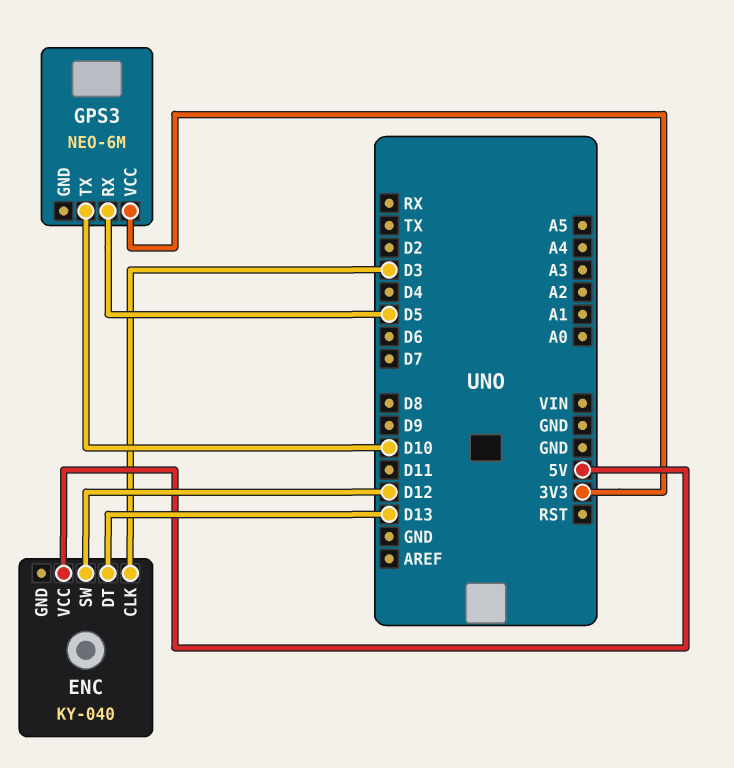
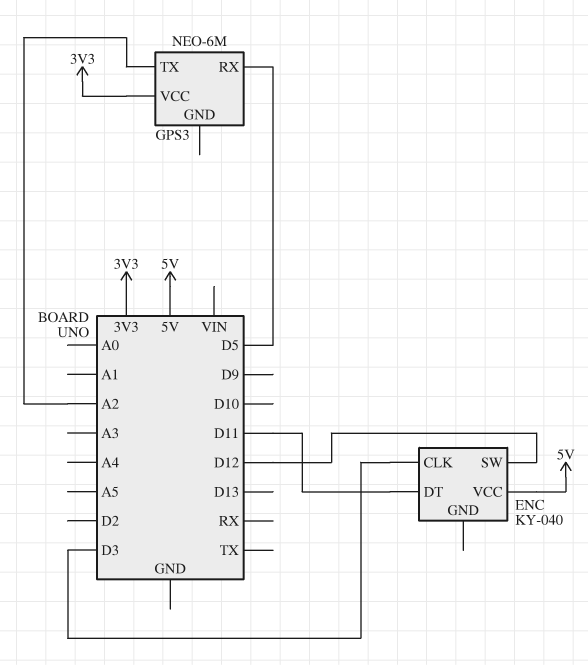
ENC pin DT: D13 -> D11
GPS3 pin TX: D10 -> A2

